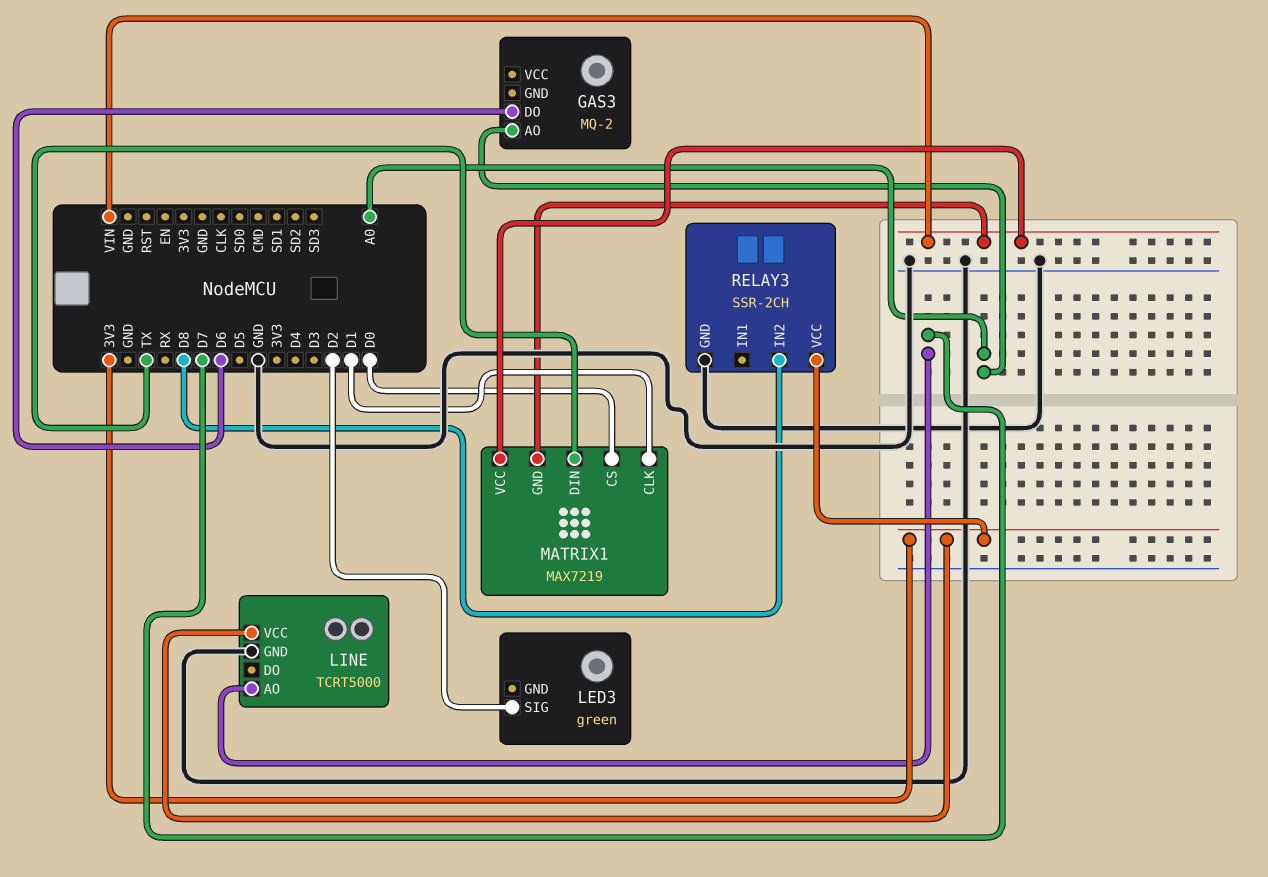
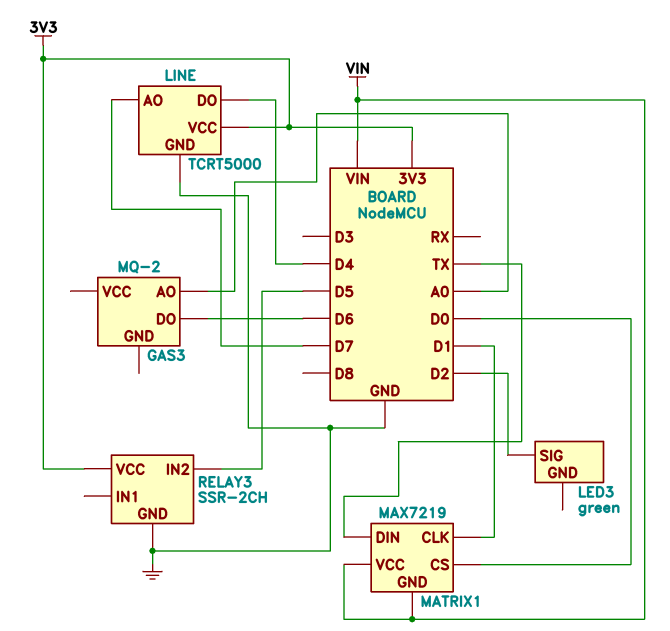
LINE pin DO: none -> D4
RELAY3 pin IN2: D8 -> D5

